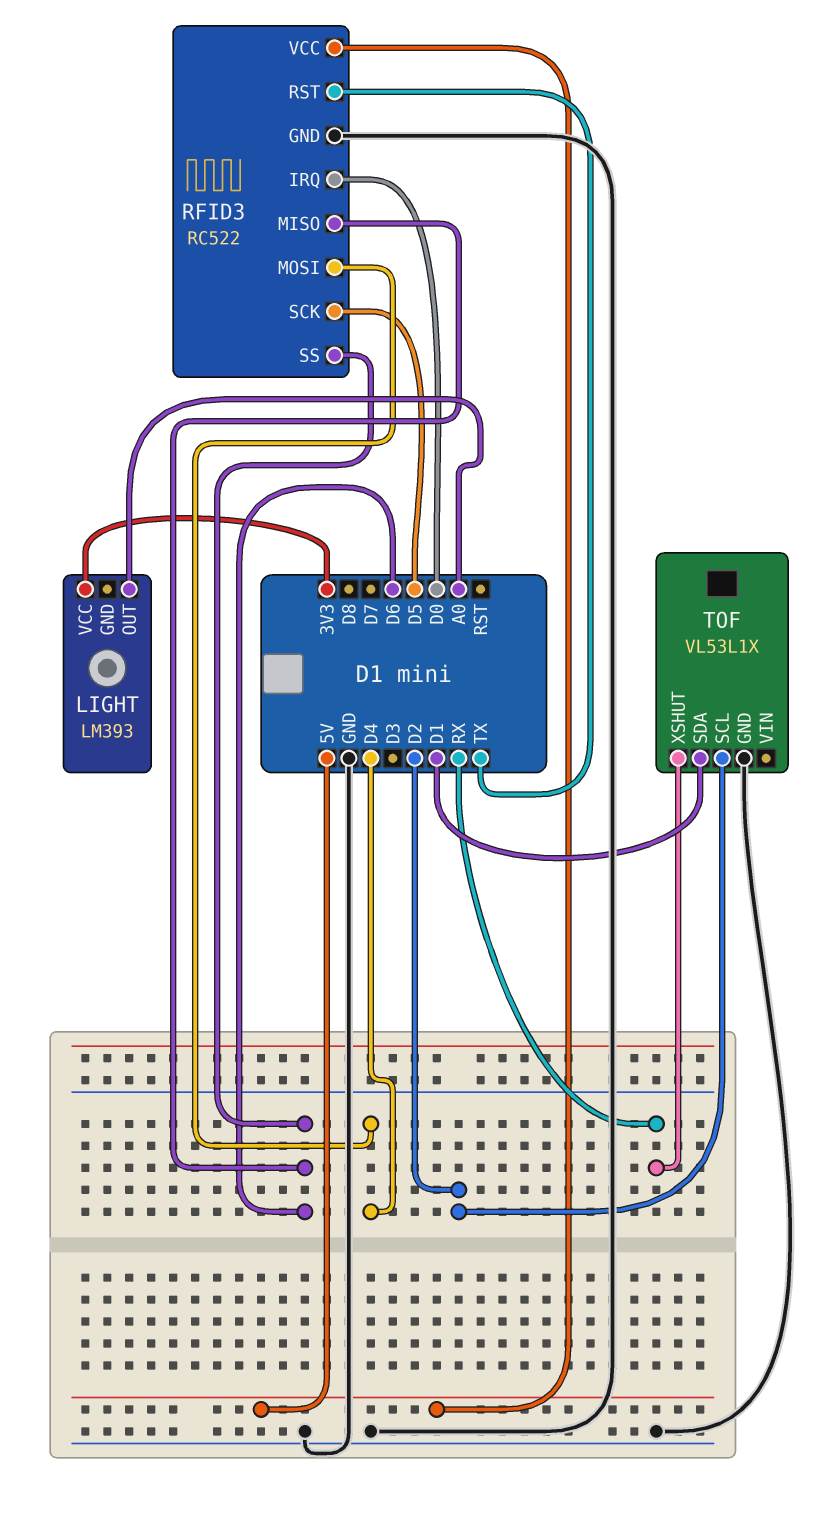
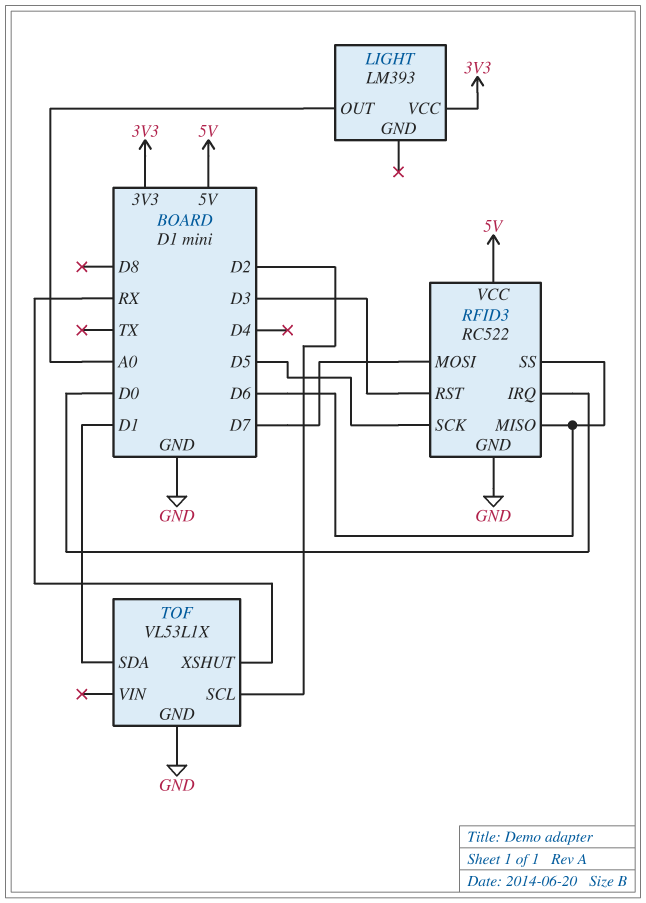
RFID3 pin MOSI: D4 -> D7
RFID3 pin RST: TX -> D3

